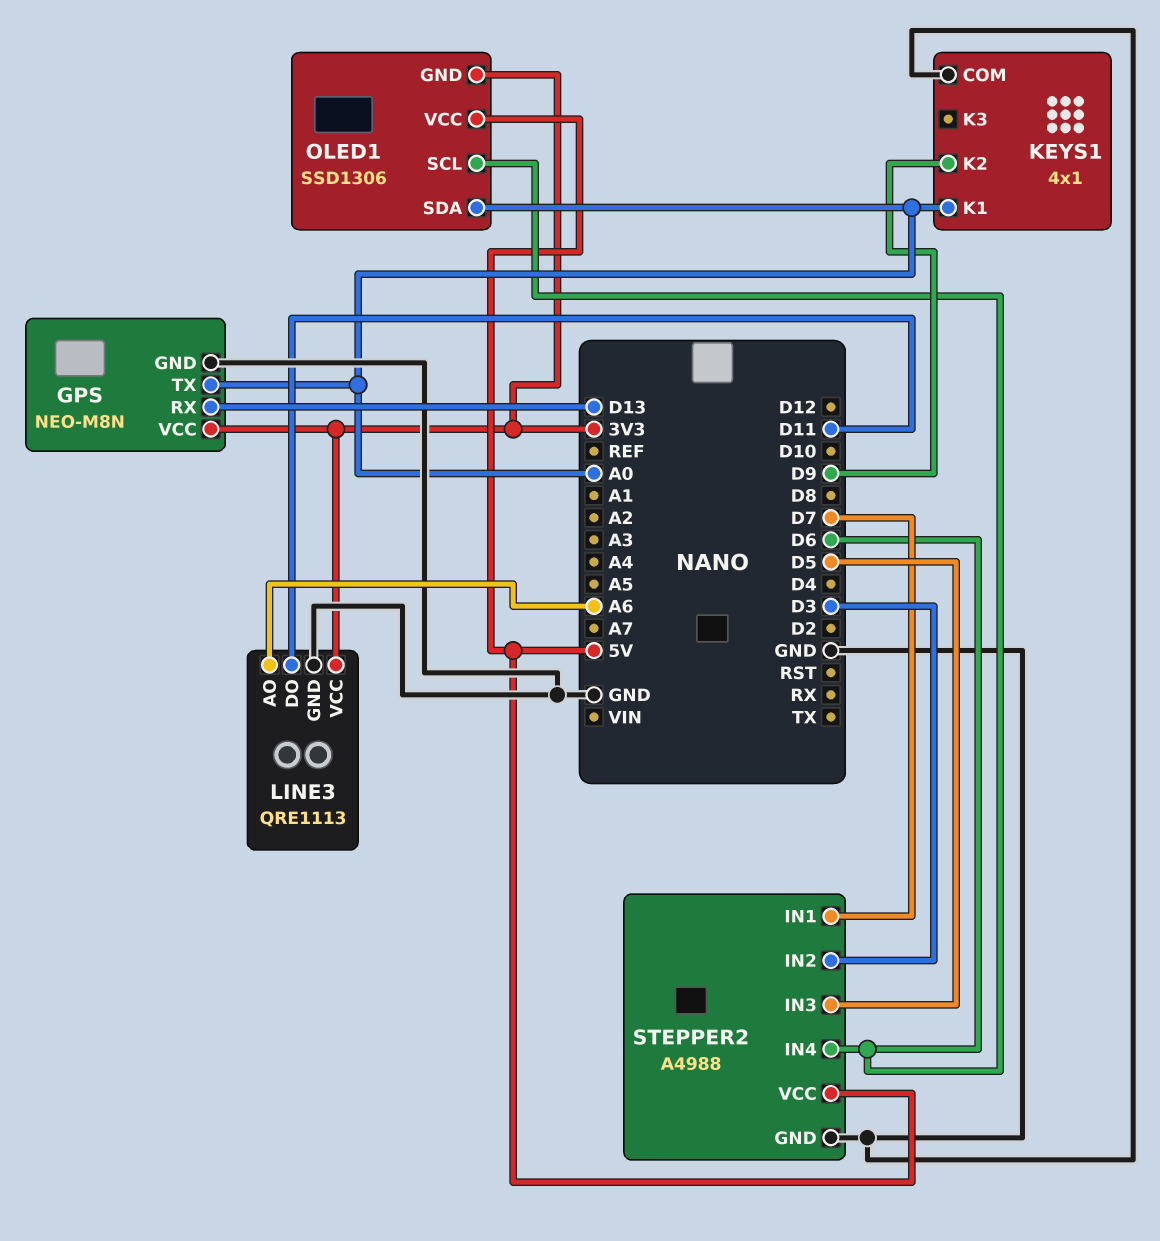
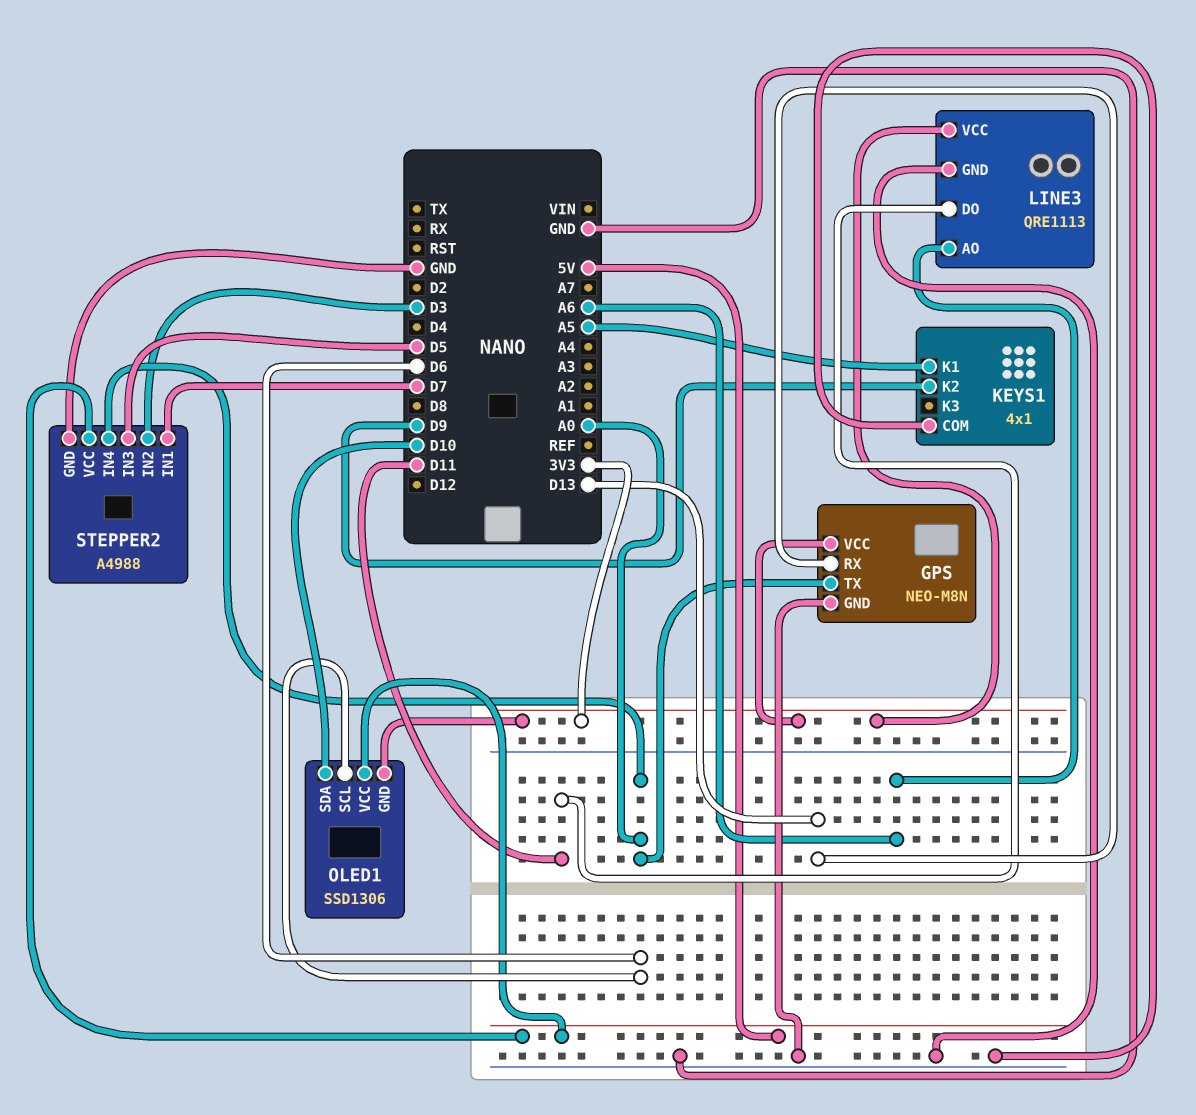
KEYS1 pin K1: A0 -> A5
OLED1 pin SDA: A0 -> D10
STEPPER2 pin IN4: D6 -> A0

